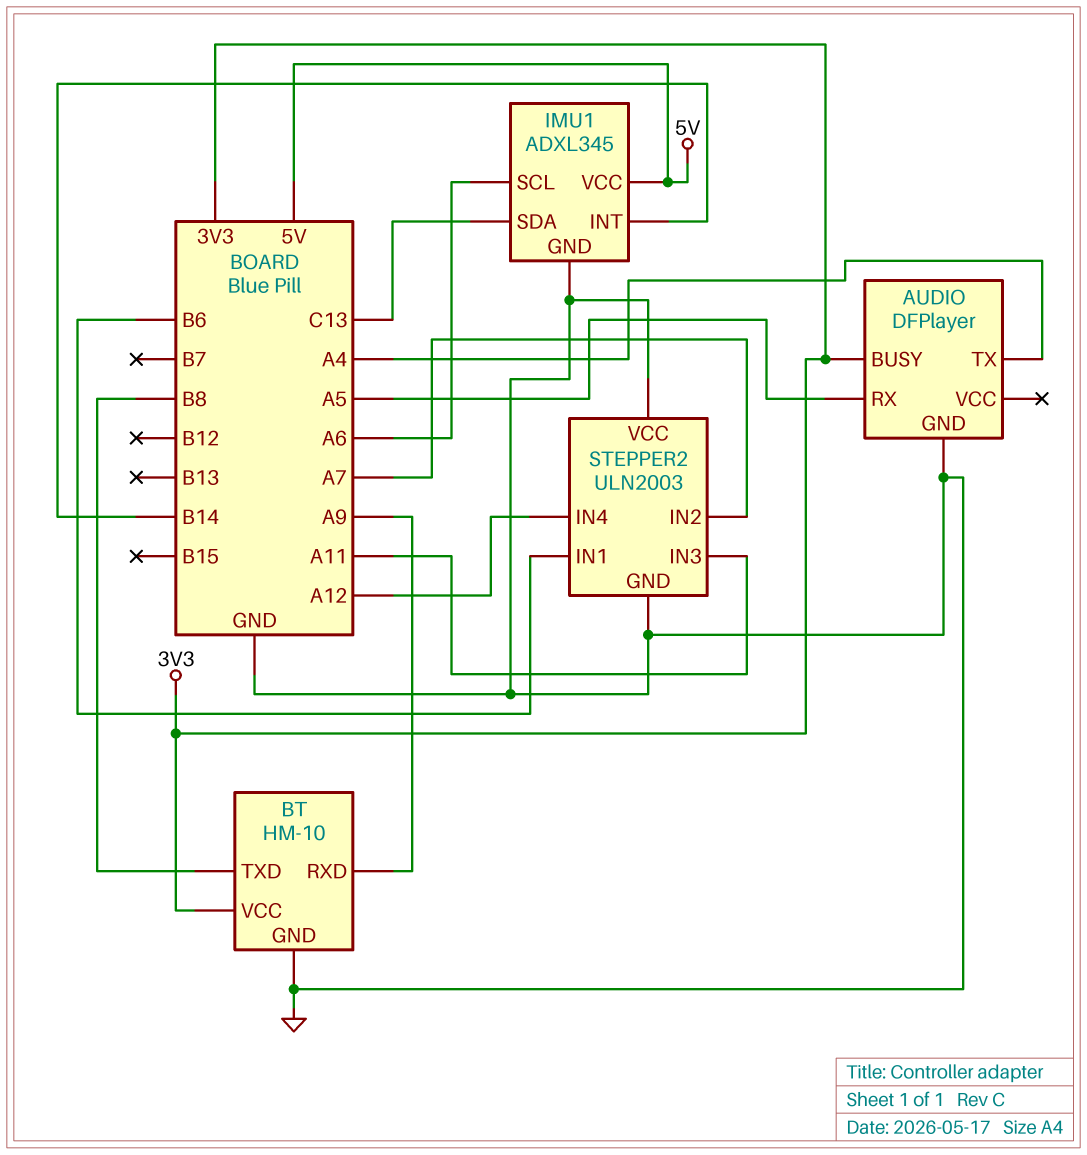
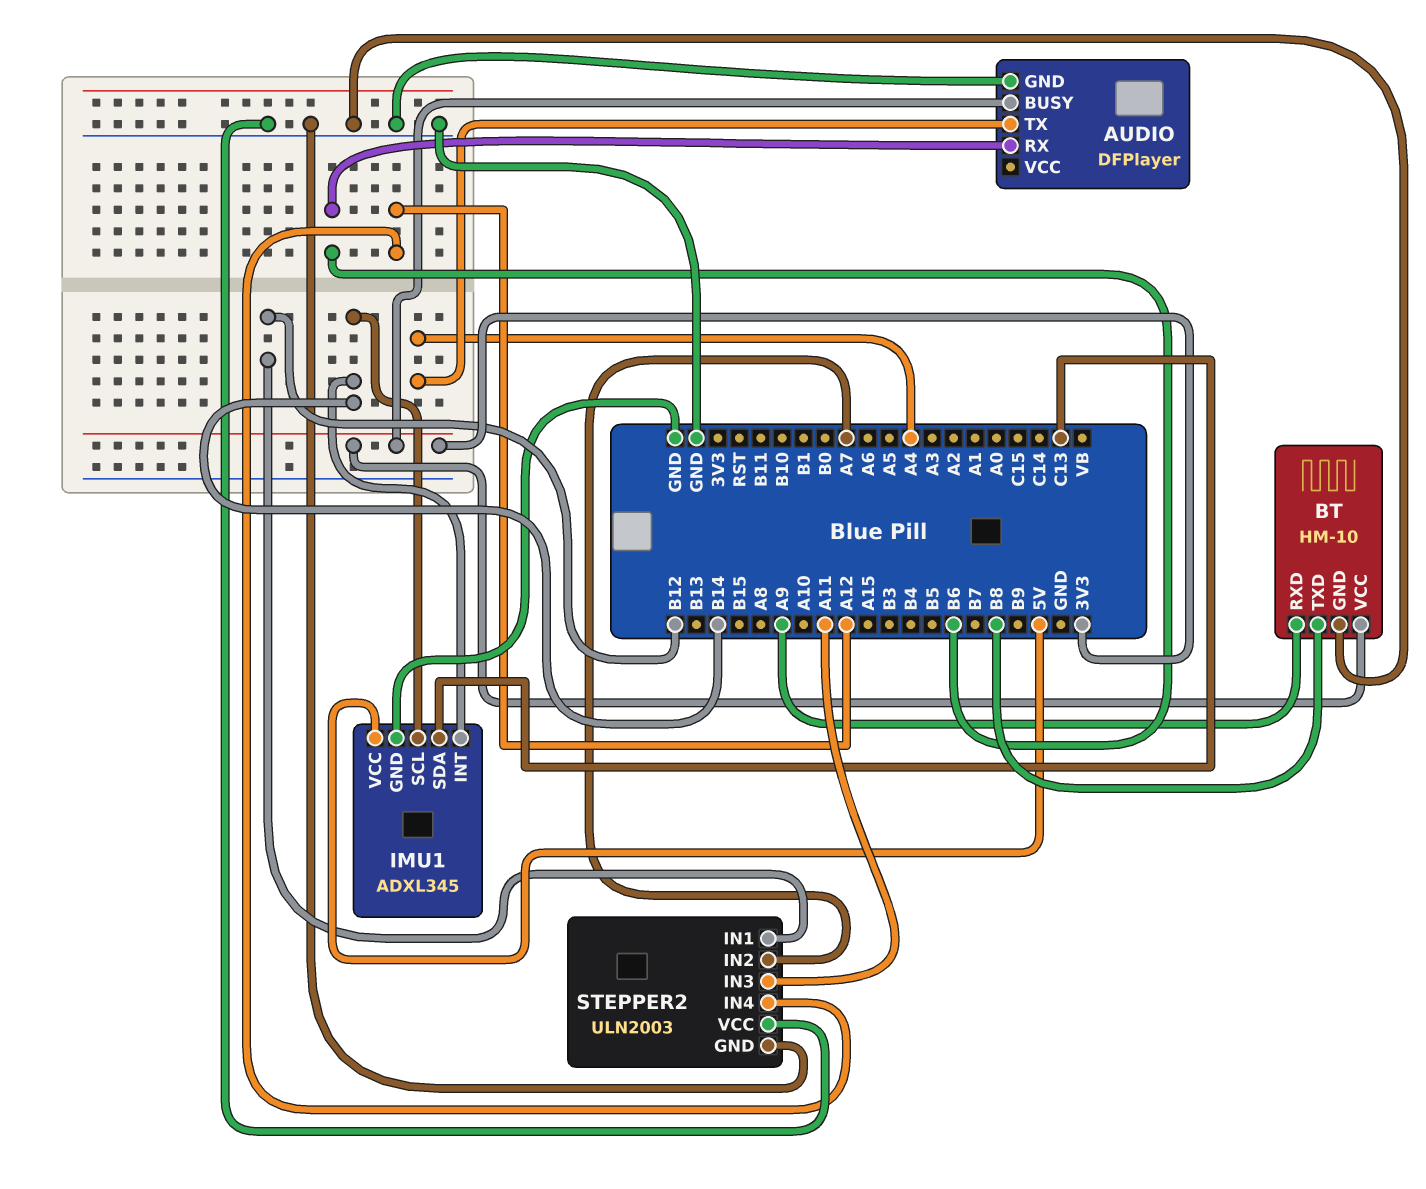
AUDIO pin RX: A5 -> B6
IMU1 pin SCL: A6 -> B14
STEPPER2 pin IN1: B6 -> B12

